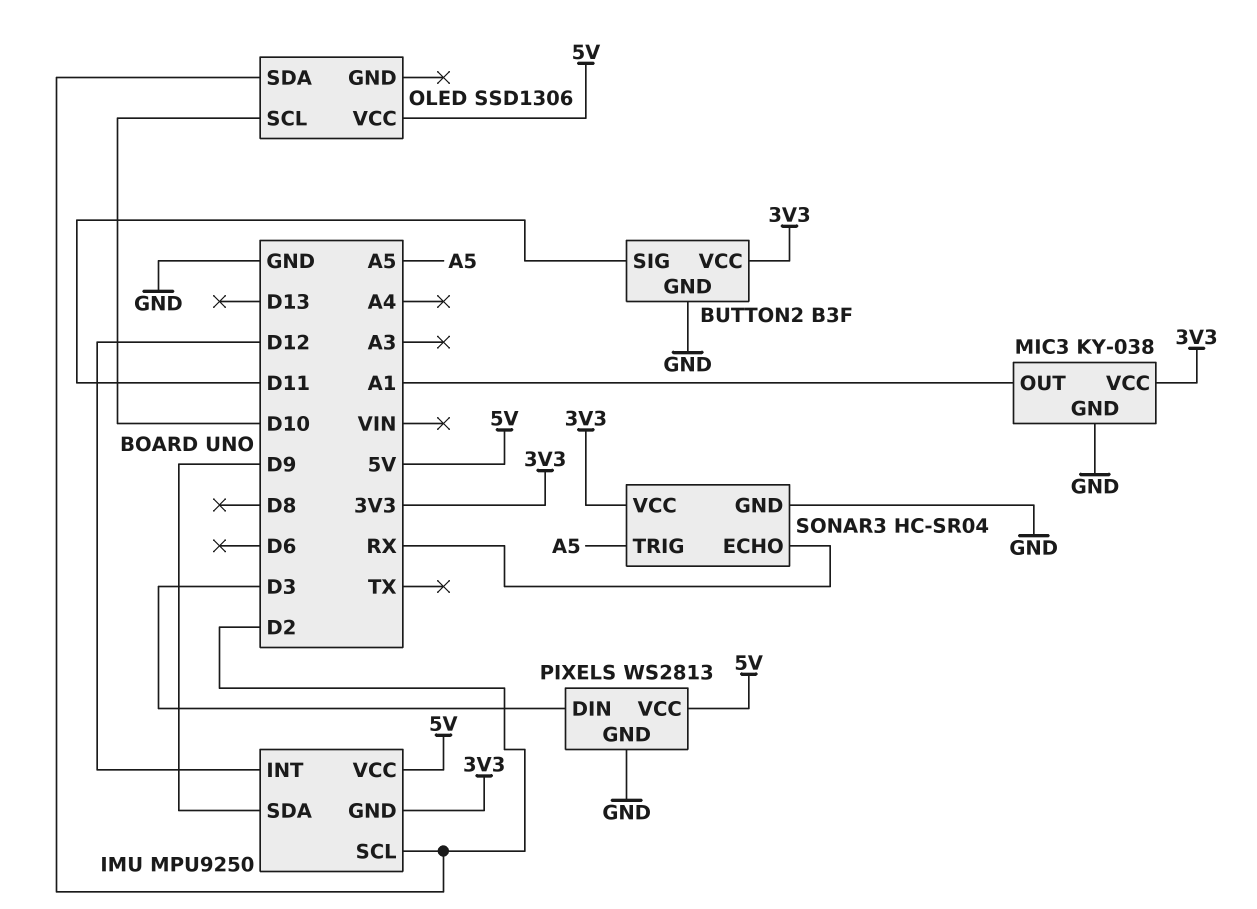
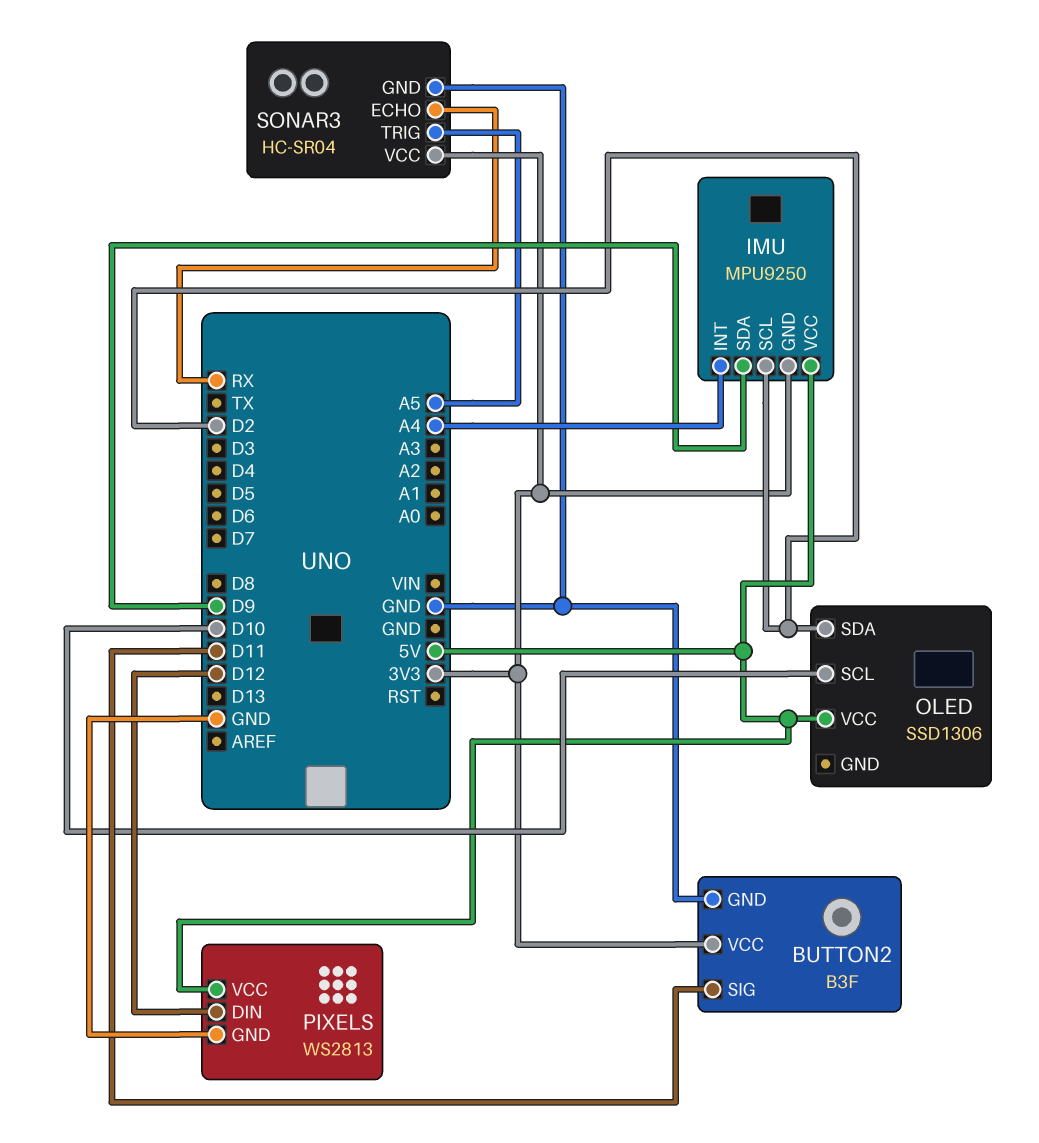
IMU pin INT: D12 -> A4
MIC3: KY-038 -> none
MIC3 pin GND: GND -> none
MIC3 pin OUT: A1 -> none
MIC3 pin VCC: 3V3 -> none
PIXELS pin DIN: D3 -> D12

